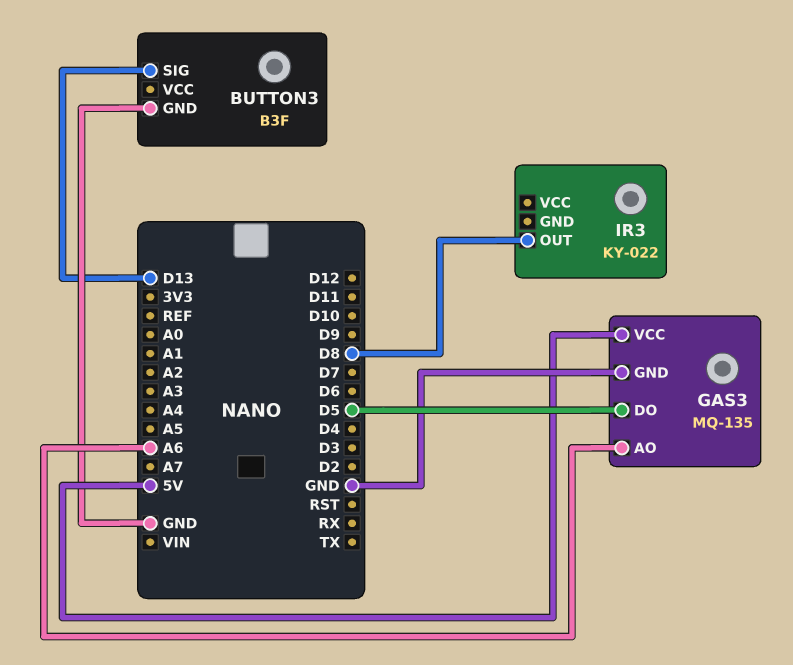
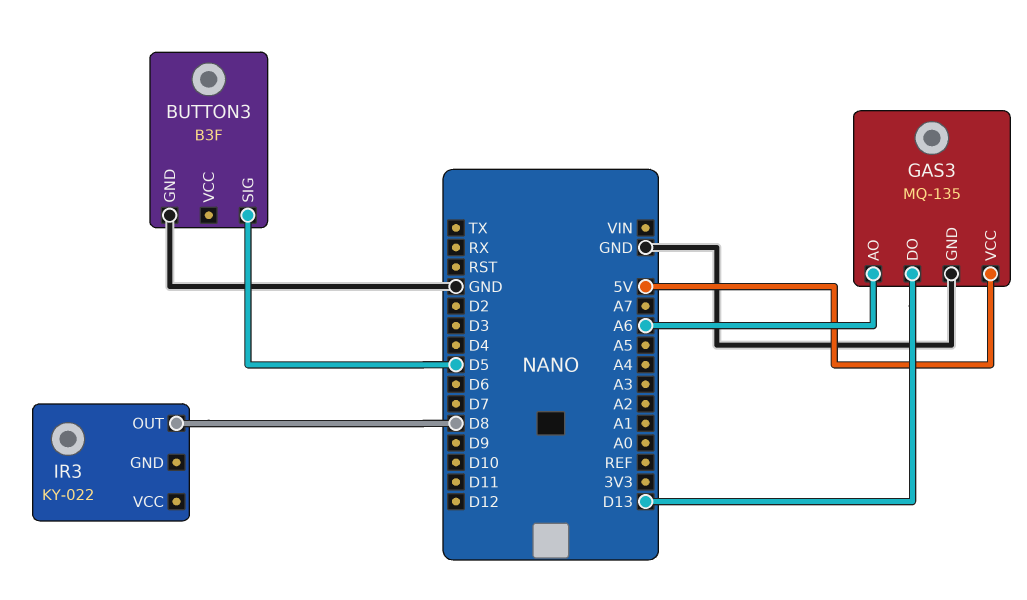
BUTTON3 pin SIG: D13 -> D5
GAS3 pin DO: D5 -> D13

